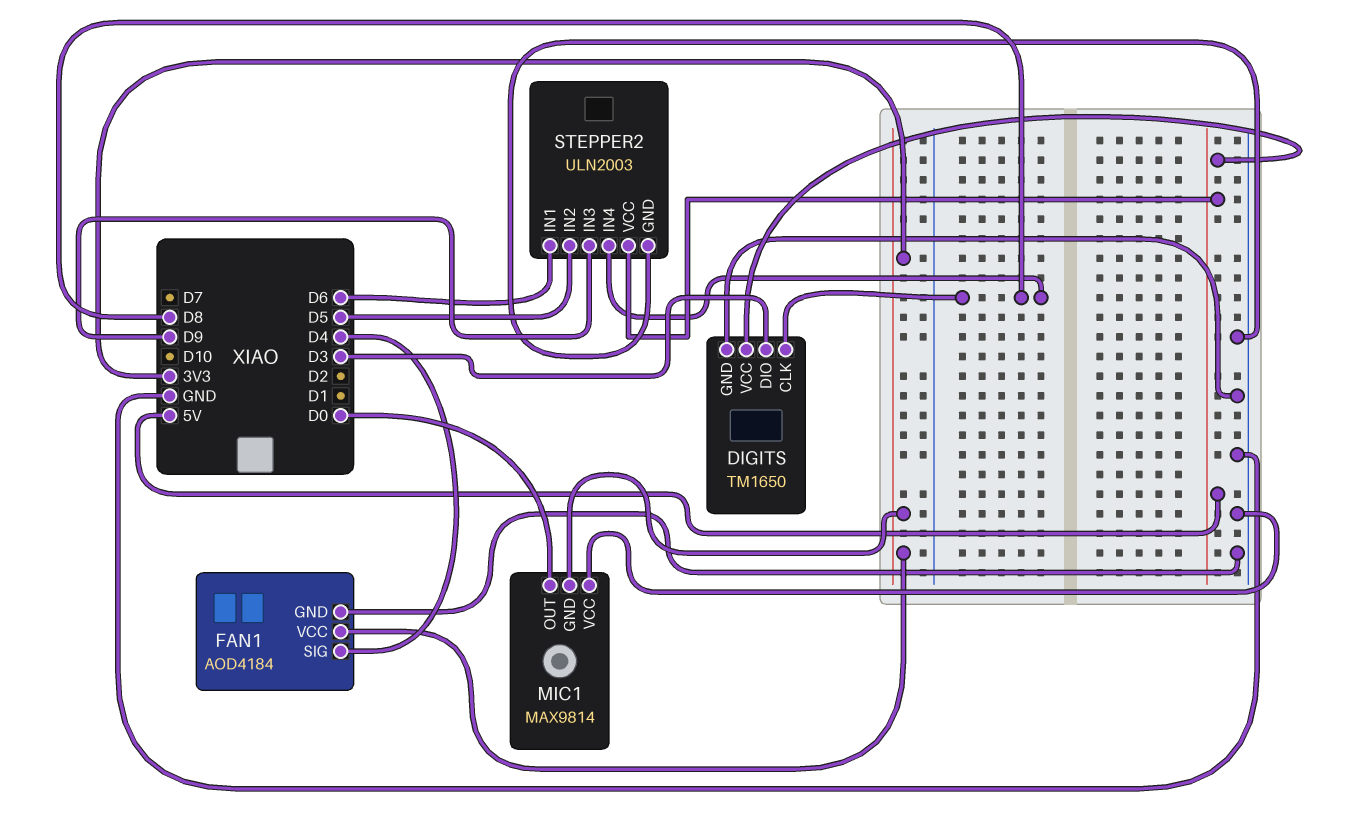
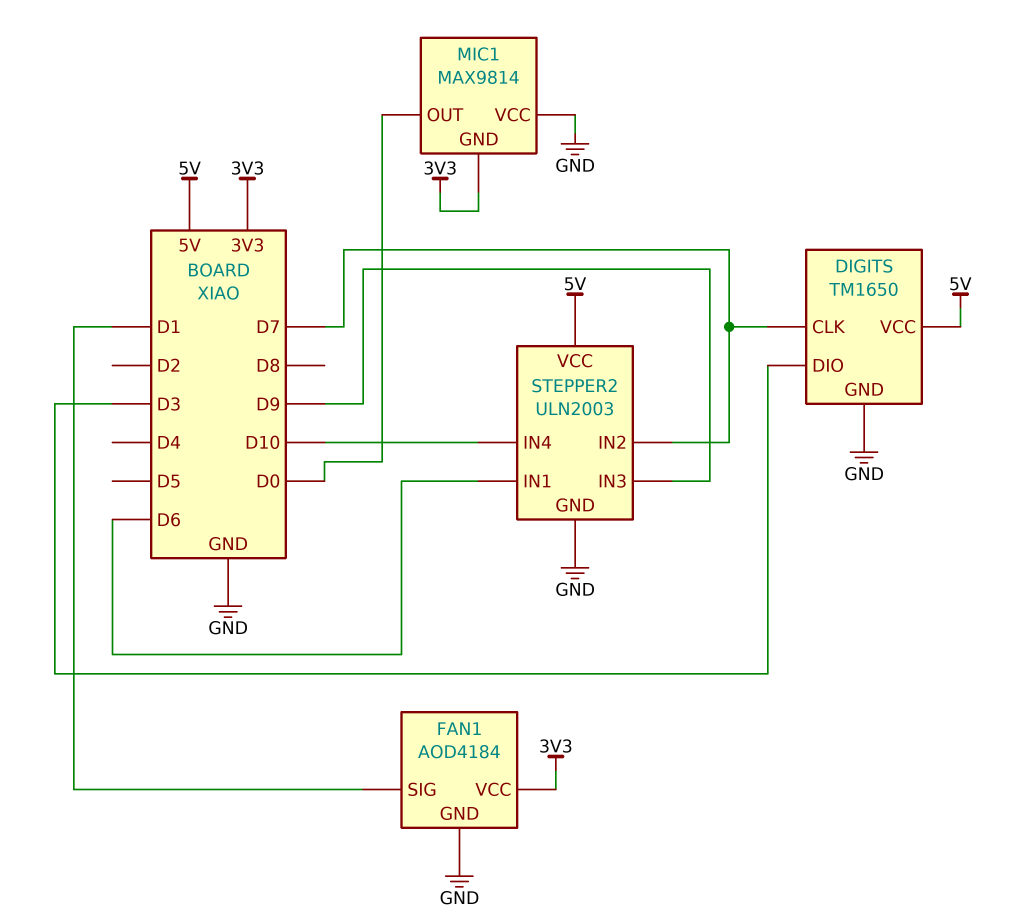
DIGITS pin CLK: D8 -> D7
FAN1 pin SIG: D4 -> D1
STEPPER2 pin IN2: D5 -> D7
STEPPER2 pin IN4: D8 -> D10

